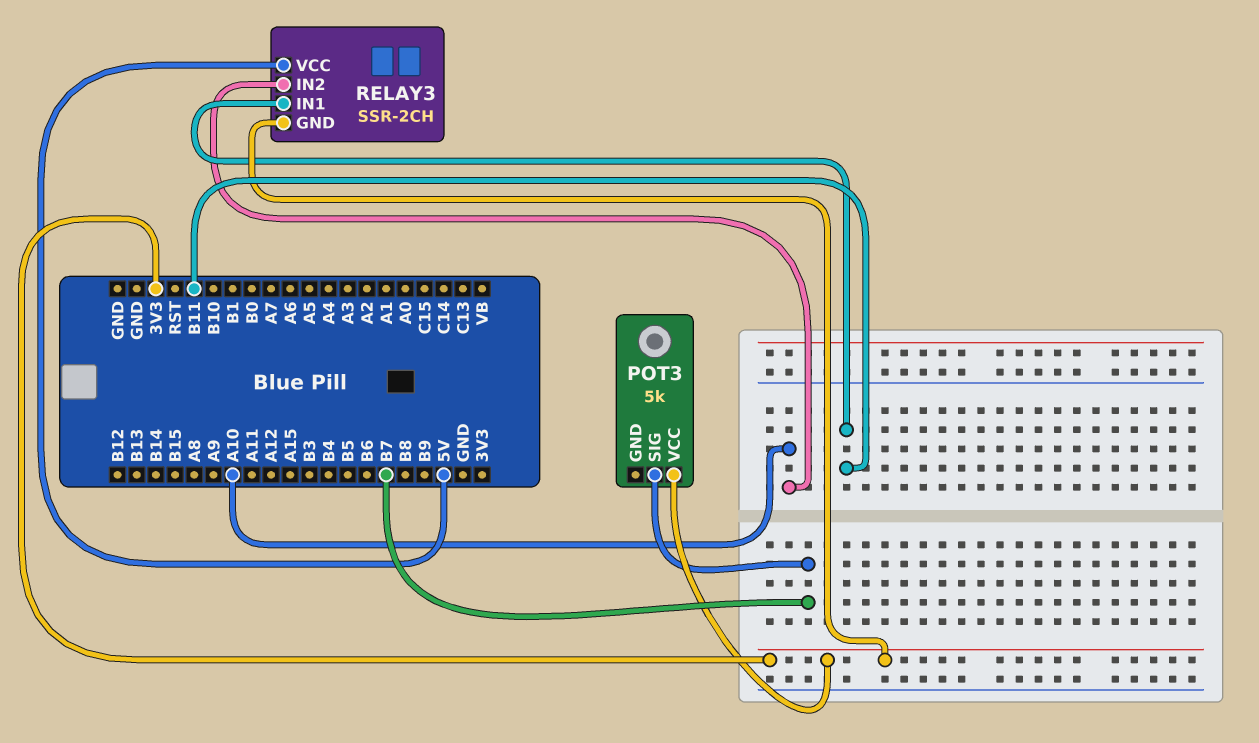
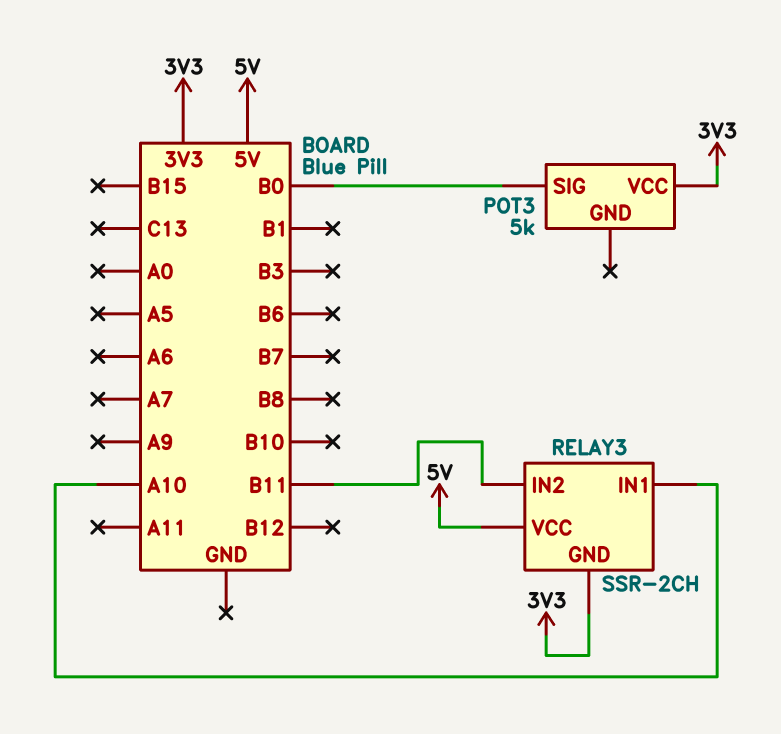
POT3 pin SIG: B7 -> B0
RELAY3 pin IN1: B11 -> A10
RELAY3 pin IN2: A10 -> B11

